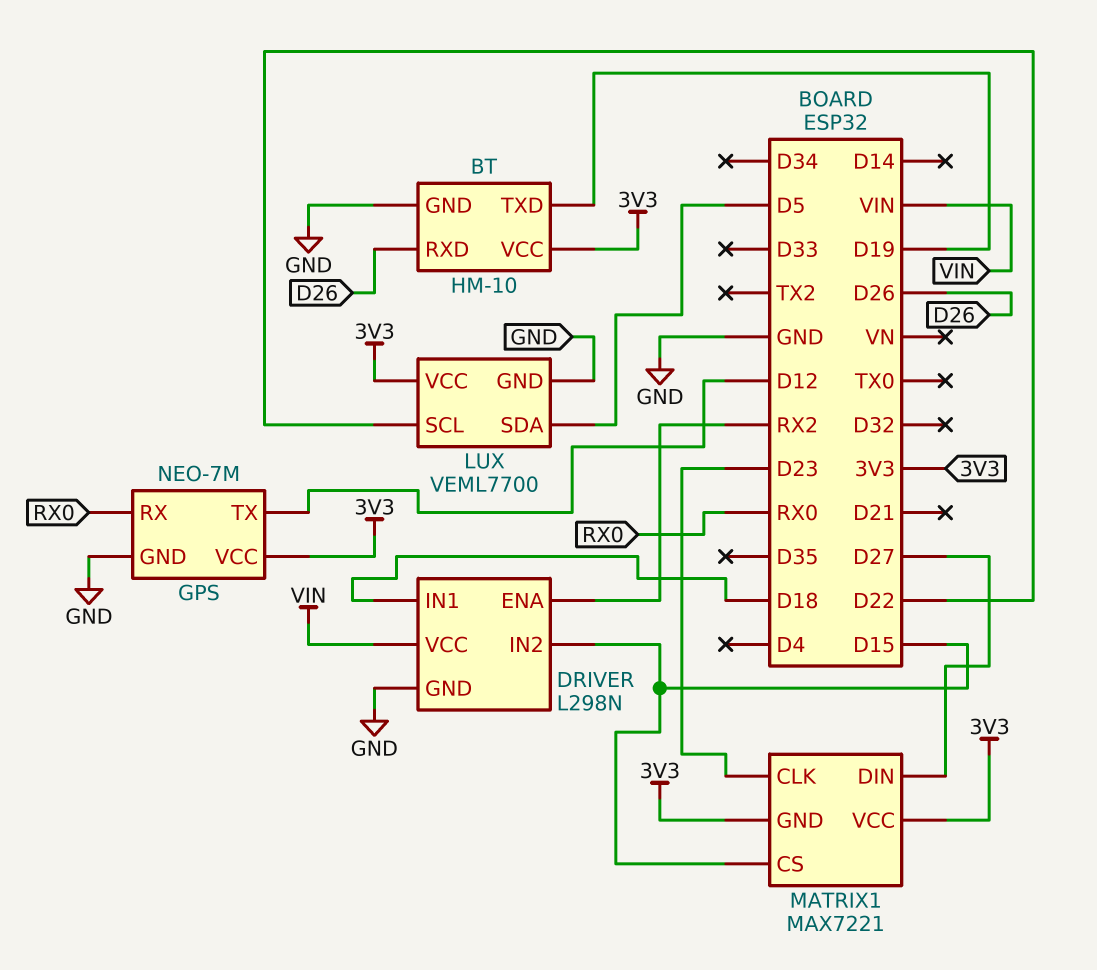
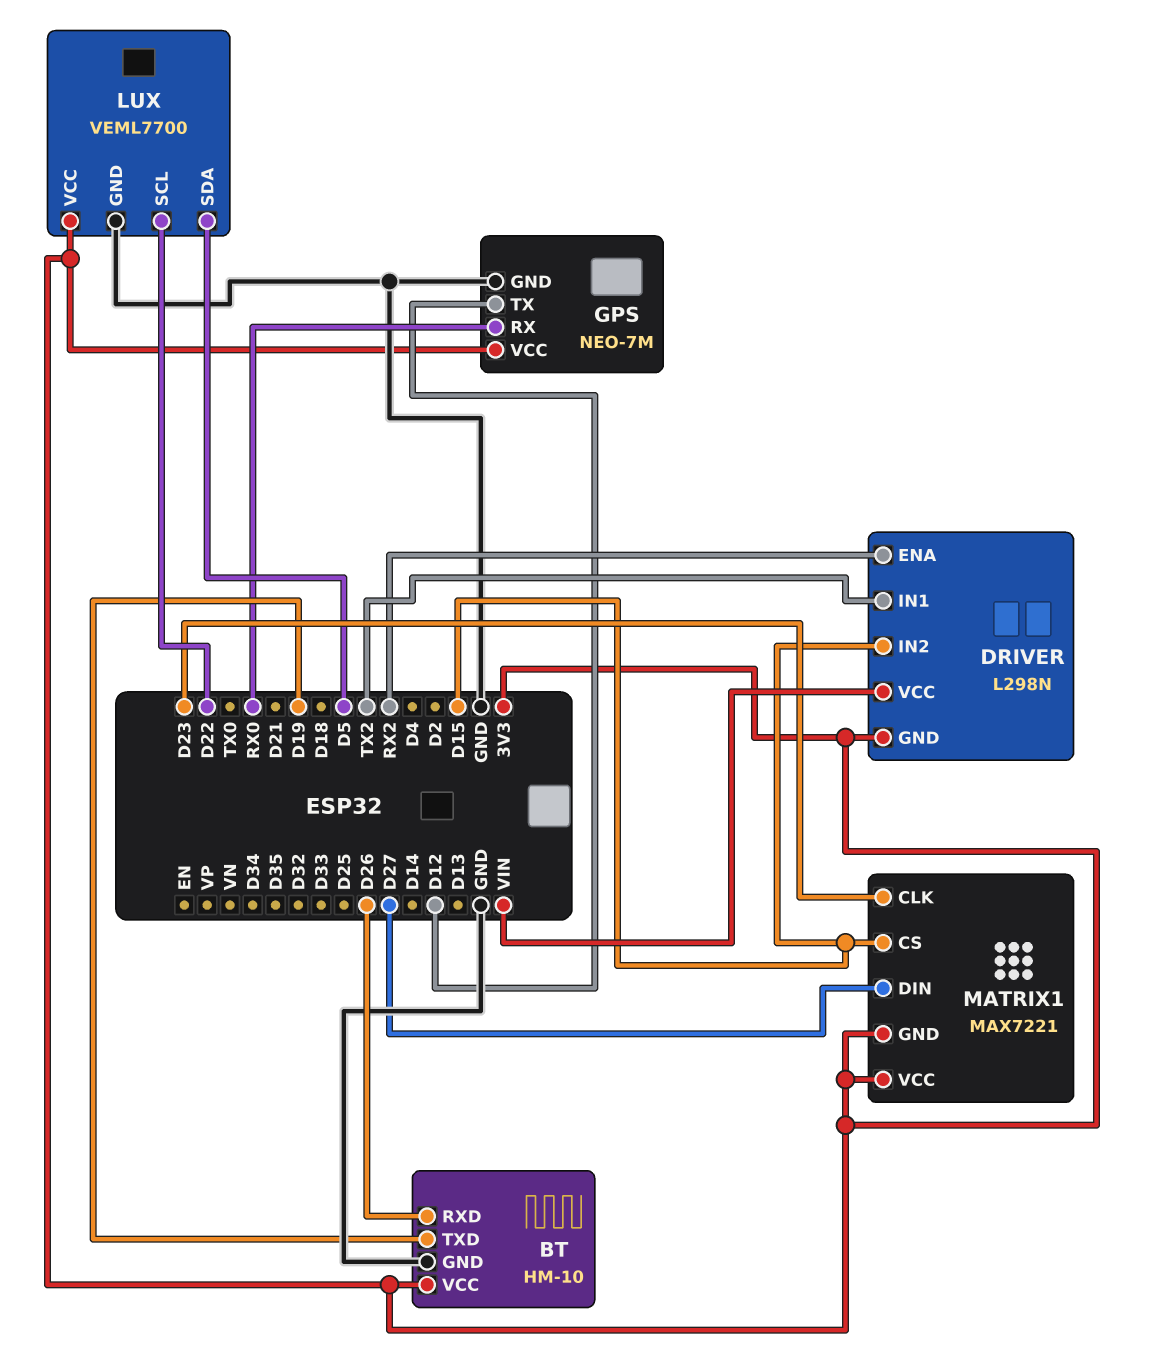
DRIVER pin GND: GND -> 3V3
DRIVER pin IN1: D18 -> TX2

